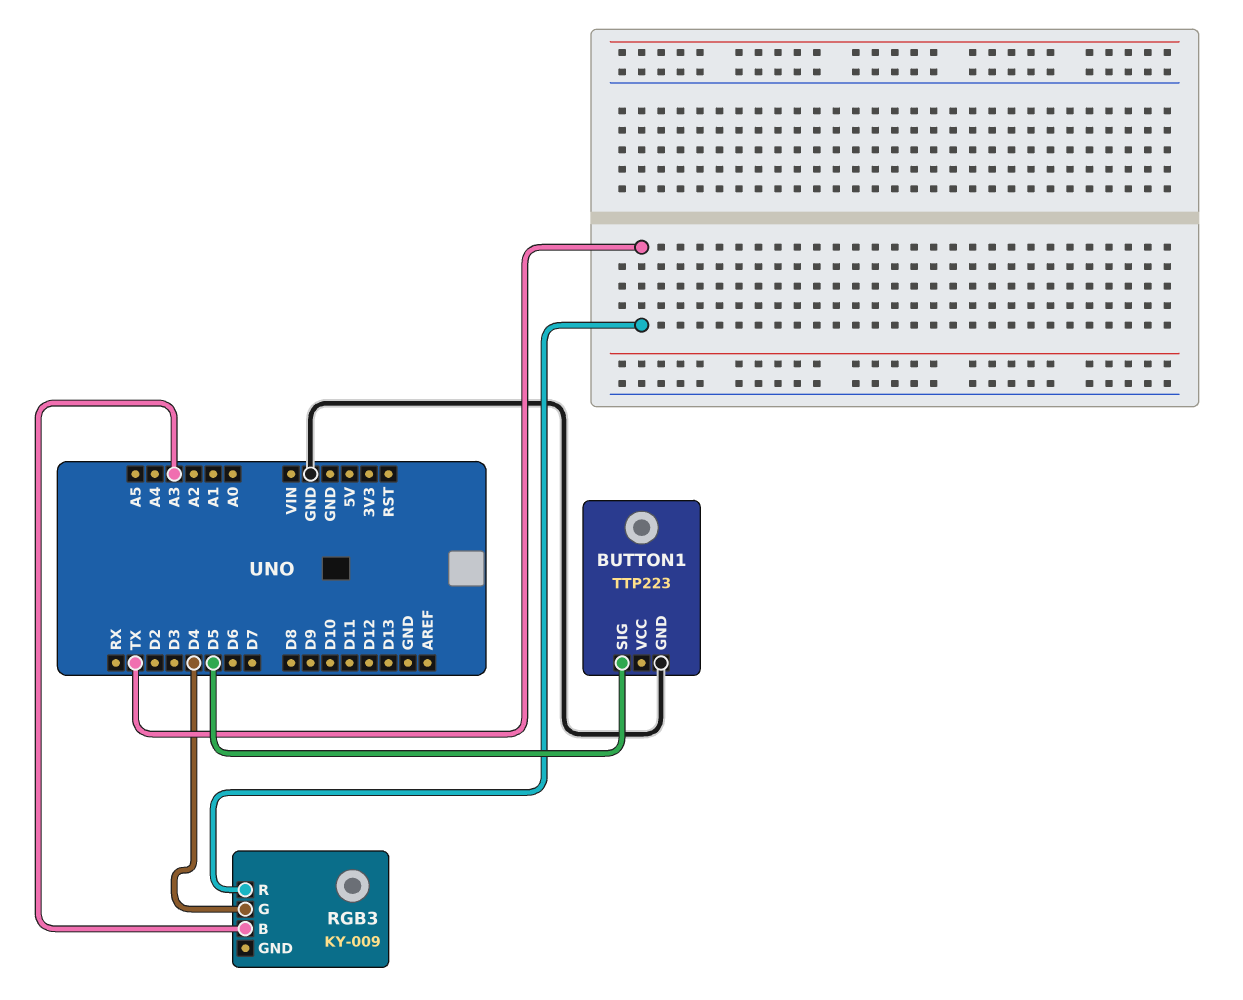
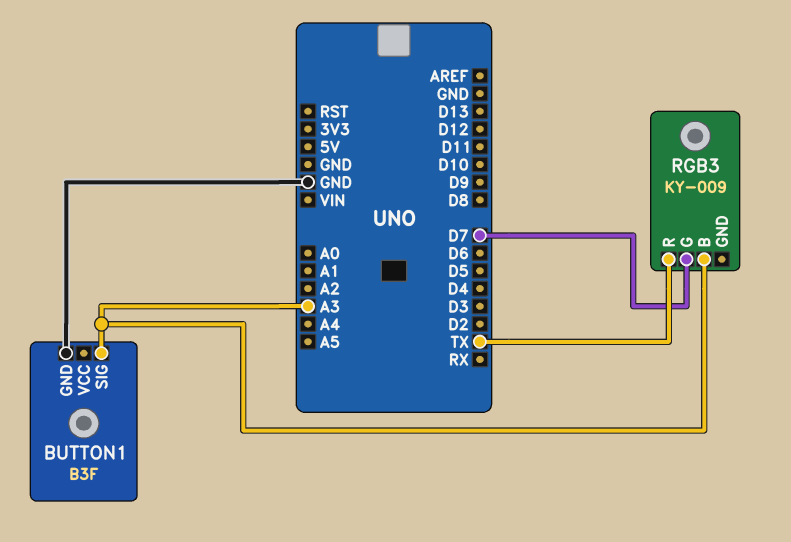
BUTTON1: TTP223 -> B3F
BUTTON1 pin SIG: D5 -> A3
RGB3 pin G: D4 -> D7

